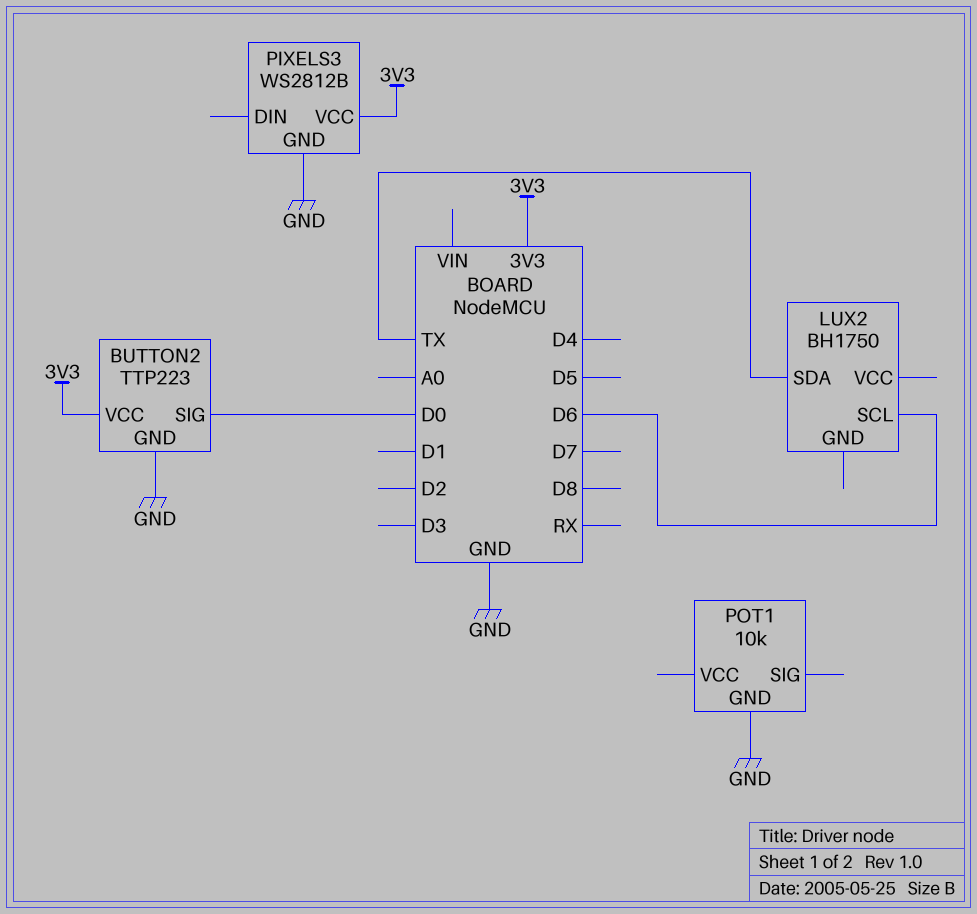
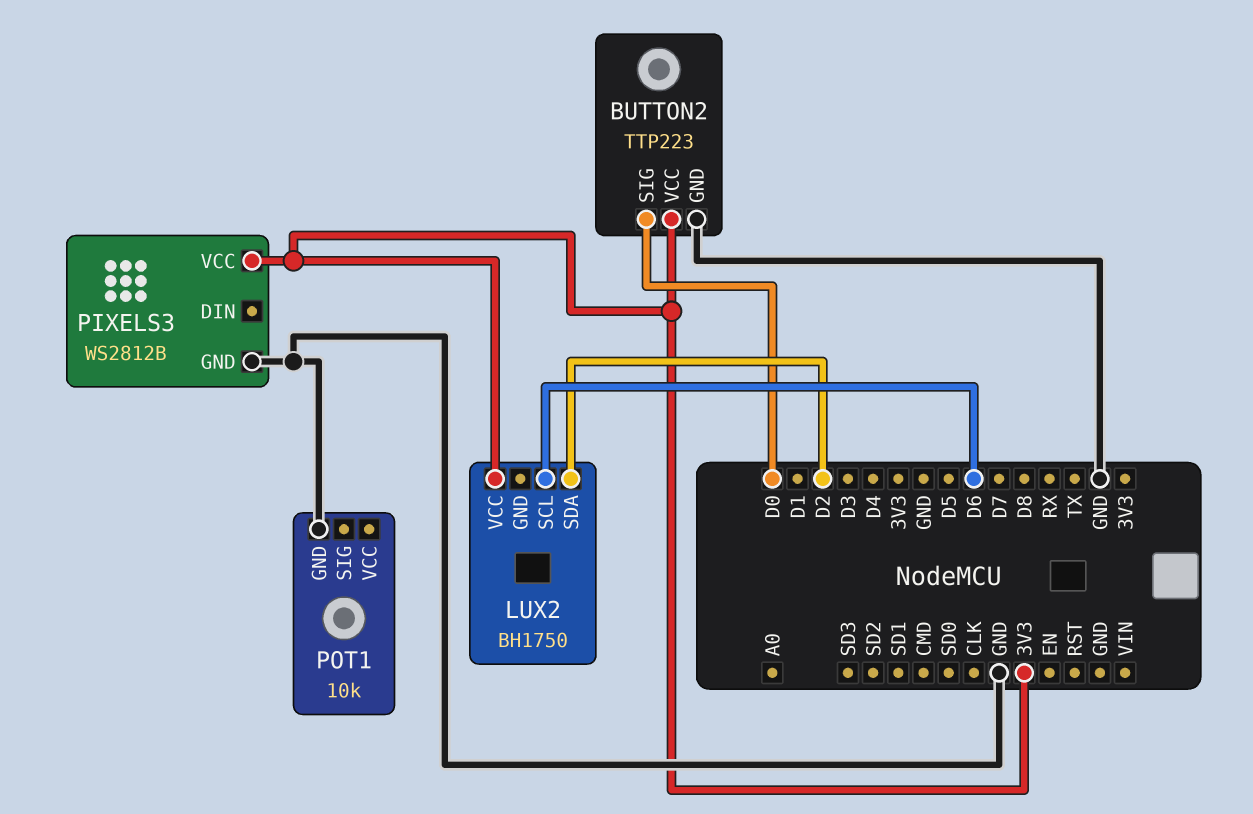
LUX2 pin SDA: TX -> D2
LUX2 pin VCC: none -> 3V3

